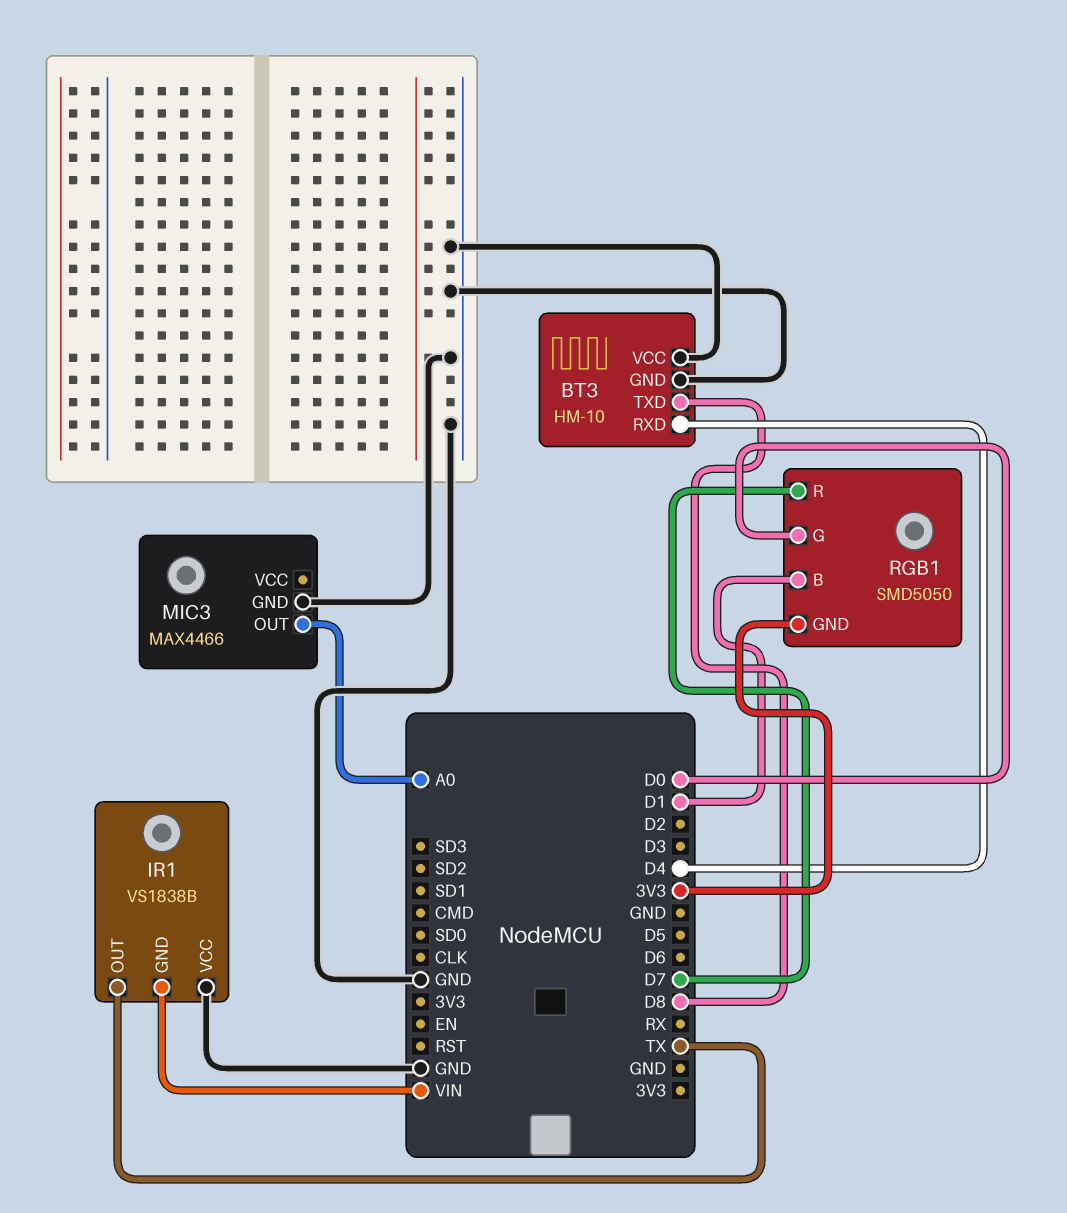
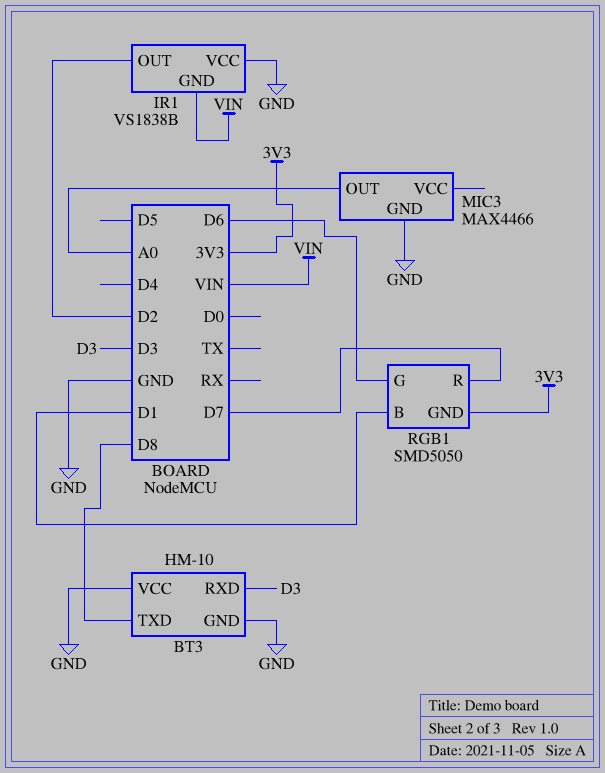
BT3 pin RXD: D4 -> D3
IR1 pin OUT: TX -> D2
RGB1 pin G: D0 -> D6

